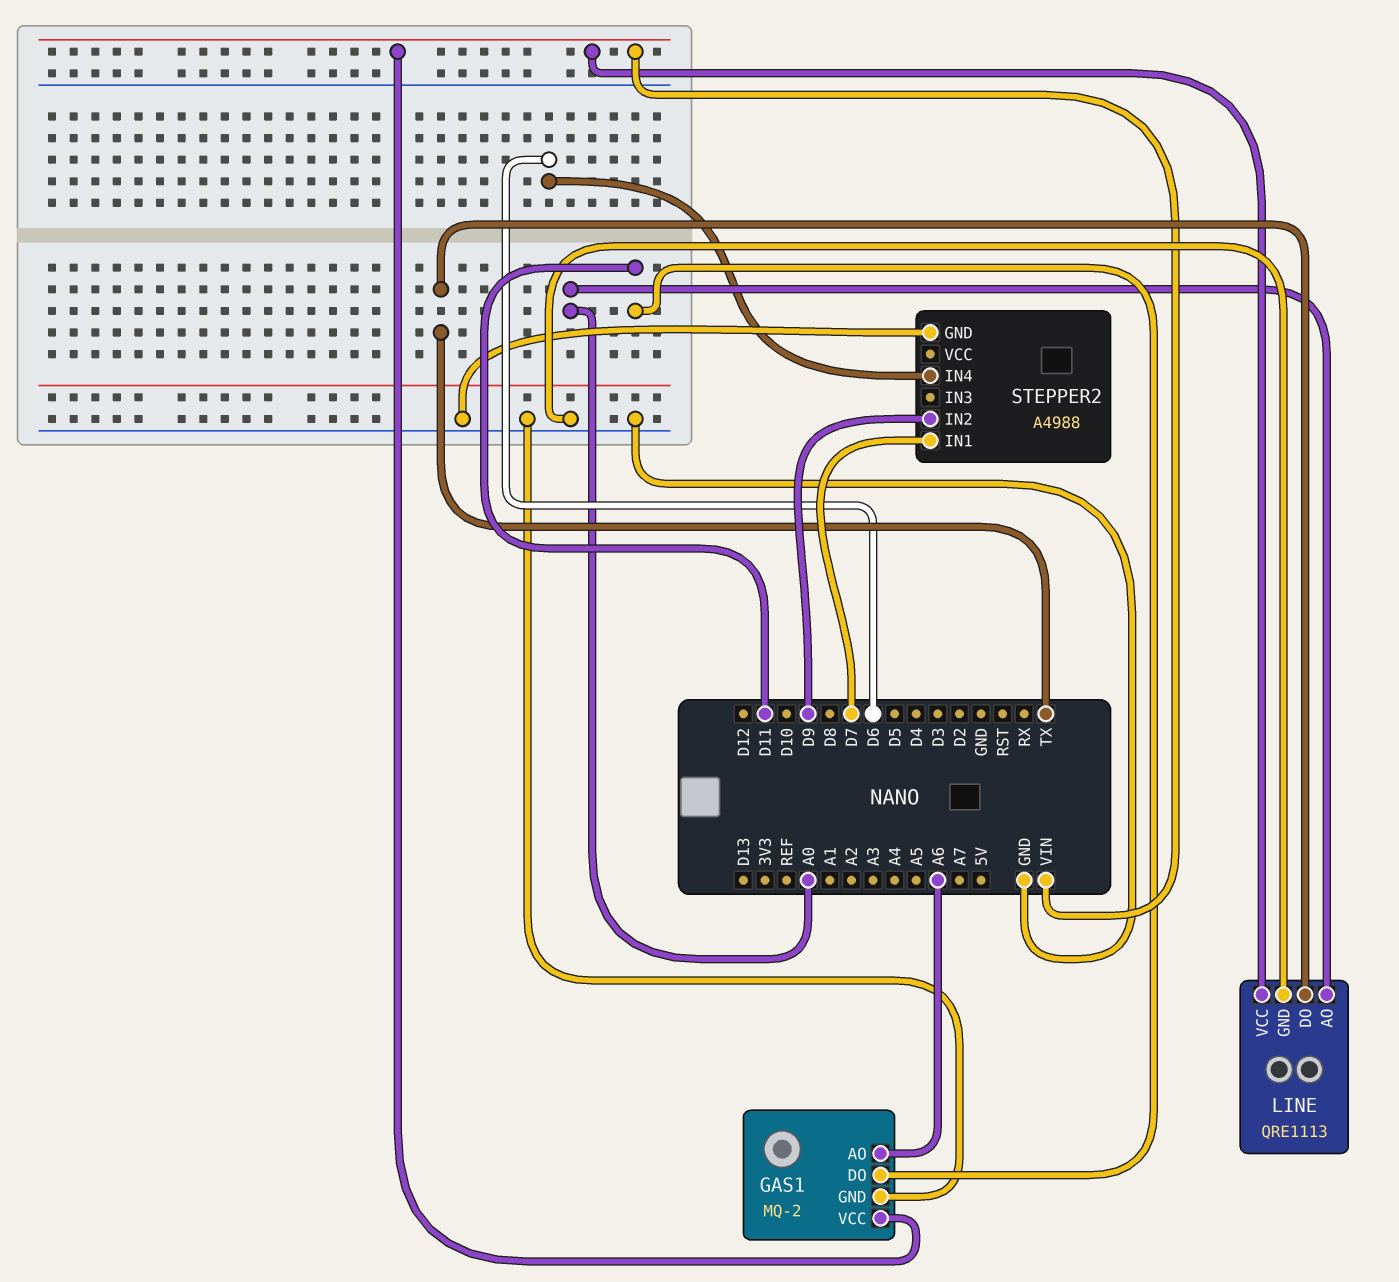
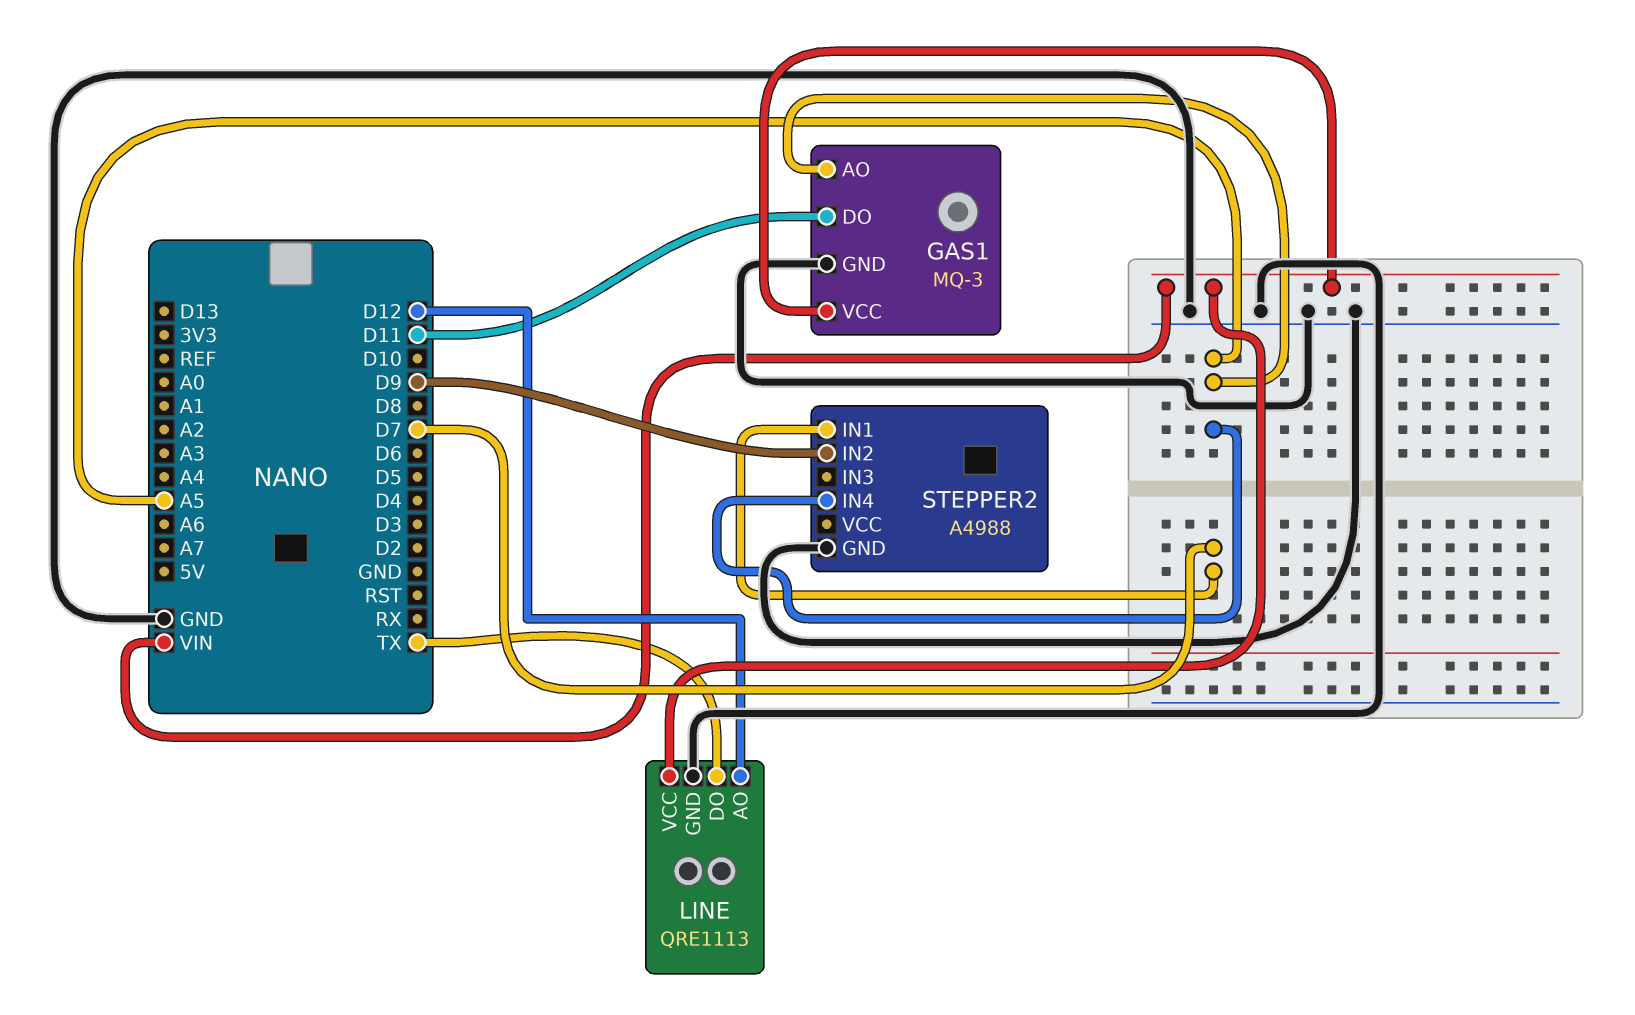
GAS1: MQ-2 -> MQ-3
GAS1 pin AO: A6 -> A5
LINE pin AO: A0 -> D12
STEPPER2 pin IN4: D6 -> A5

